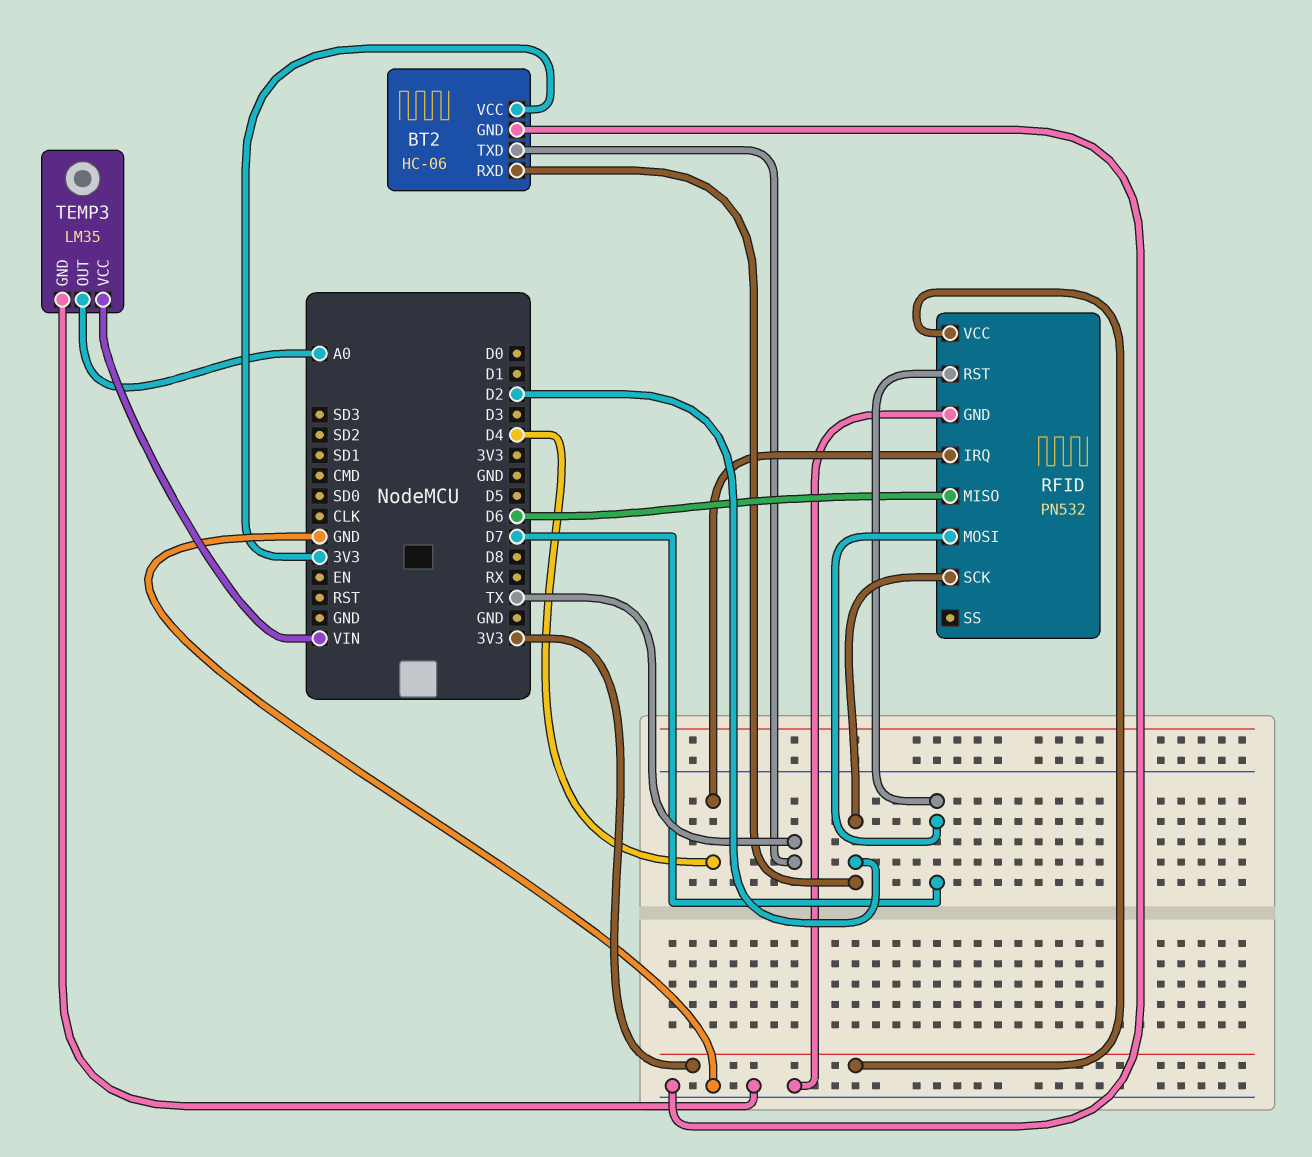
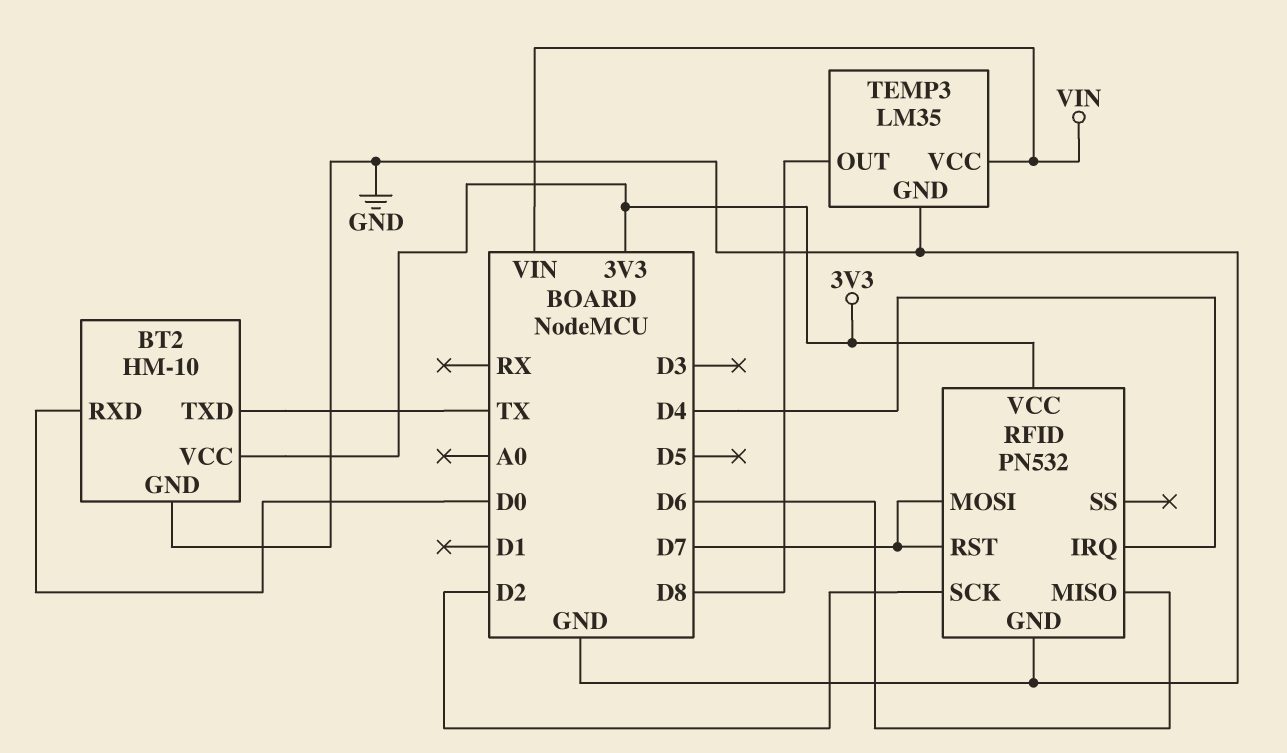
BT2: HC-06 -> HM-10
BT2 pin RXD: D2 -> D0
TEMP3 pin OUT: A0 -> D8

